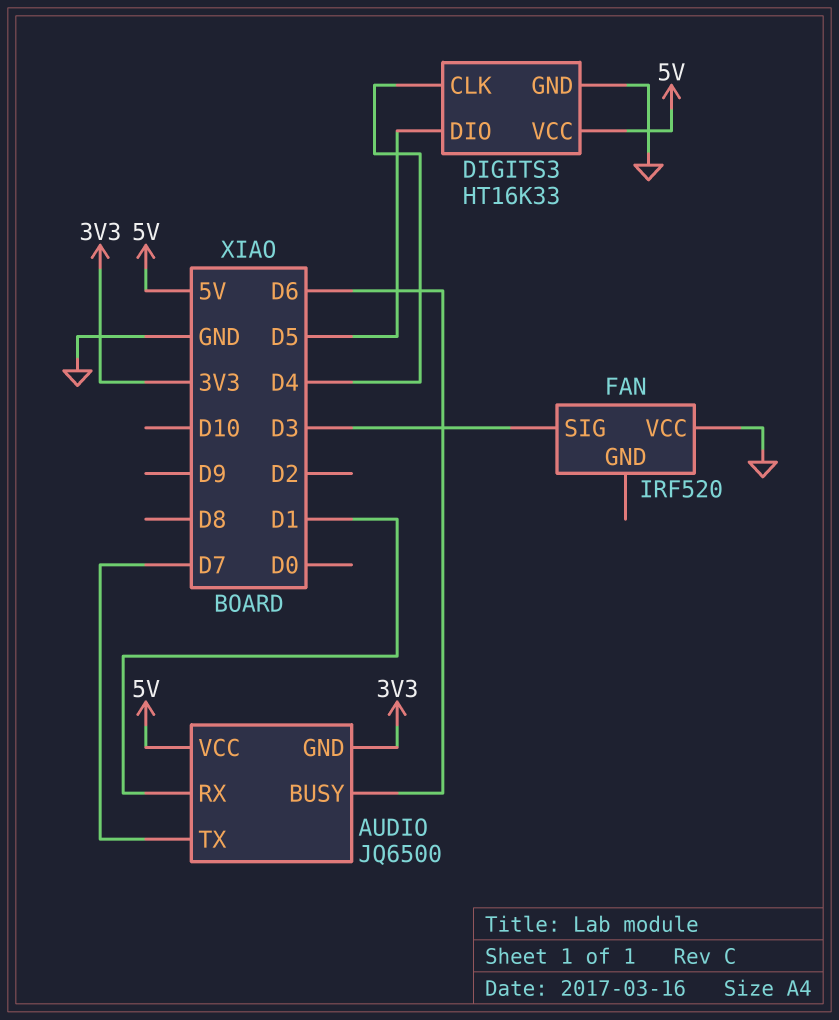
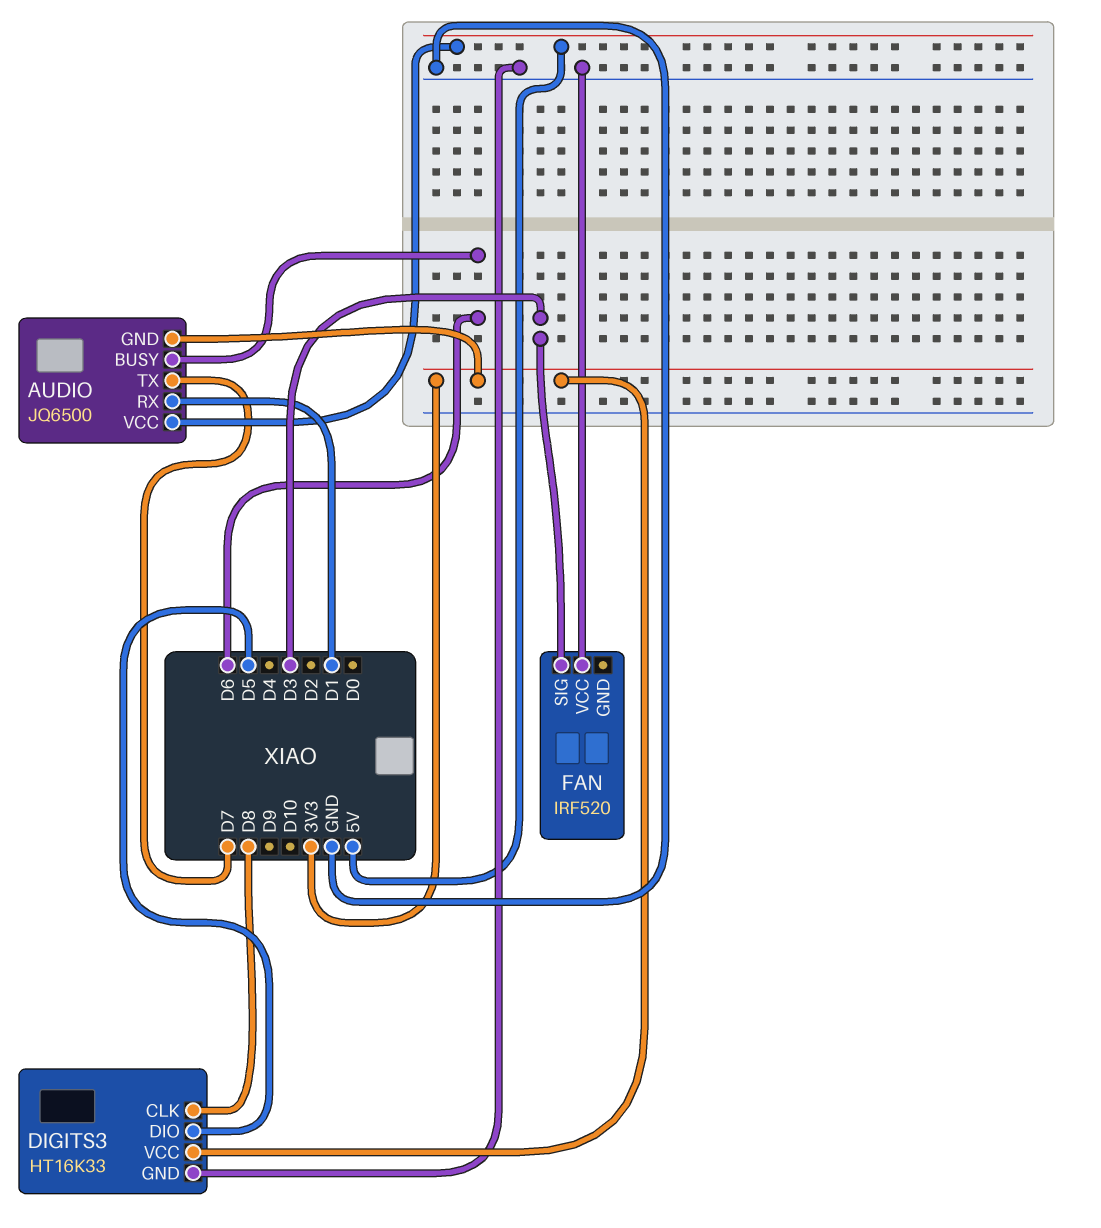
DIGITS3 pin CLK: D4 -> D8
DIGITS3 pin VCC: 5V -> 3V3

